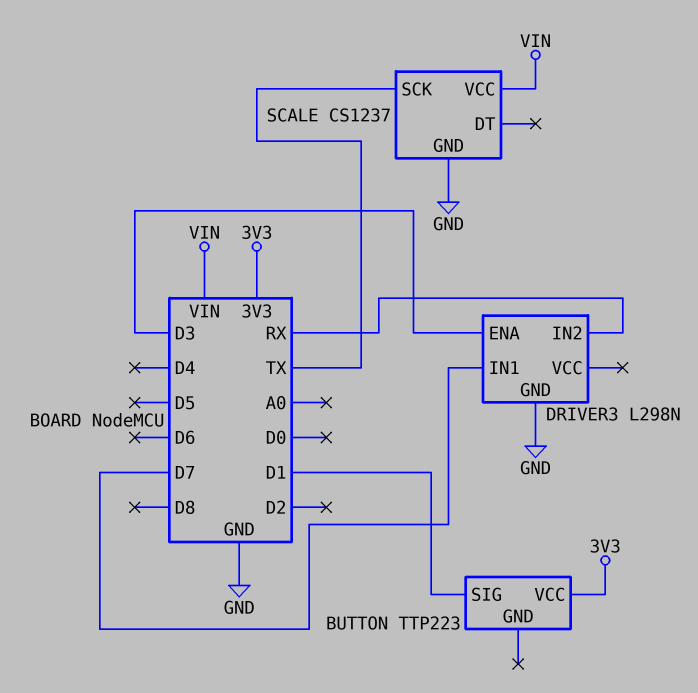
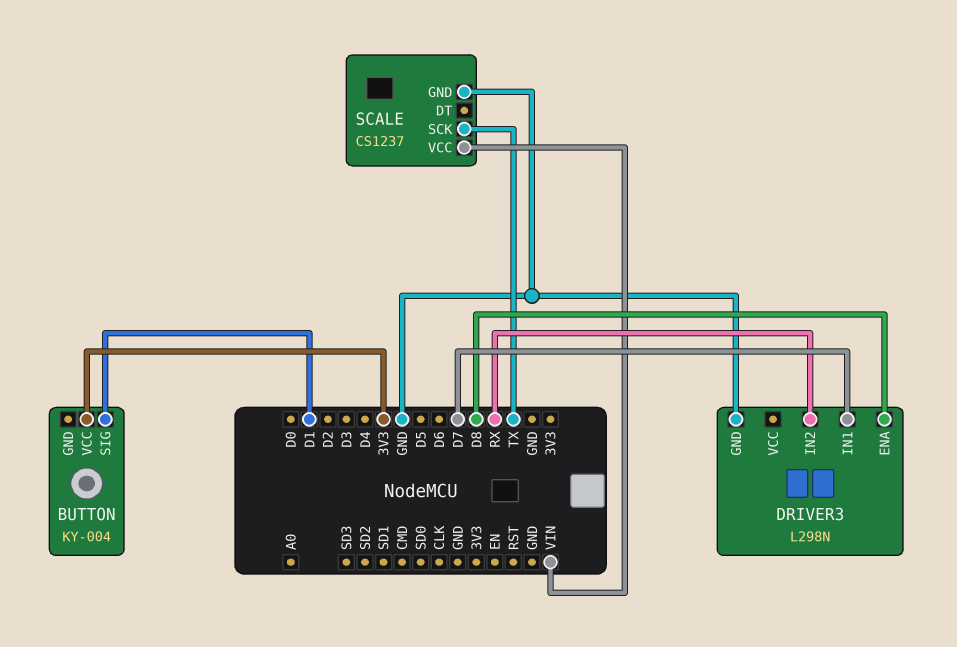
BUTTON: TTP223 -> KY-004
DRIVER3 pin ENA: D3 -> D8

